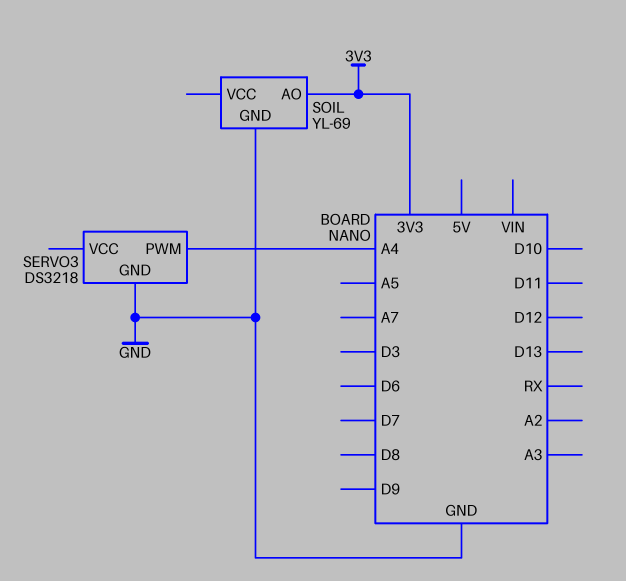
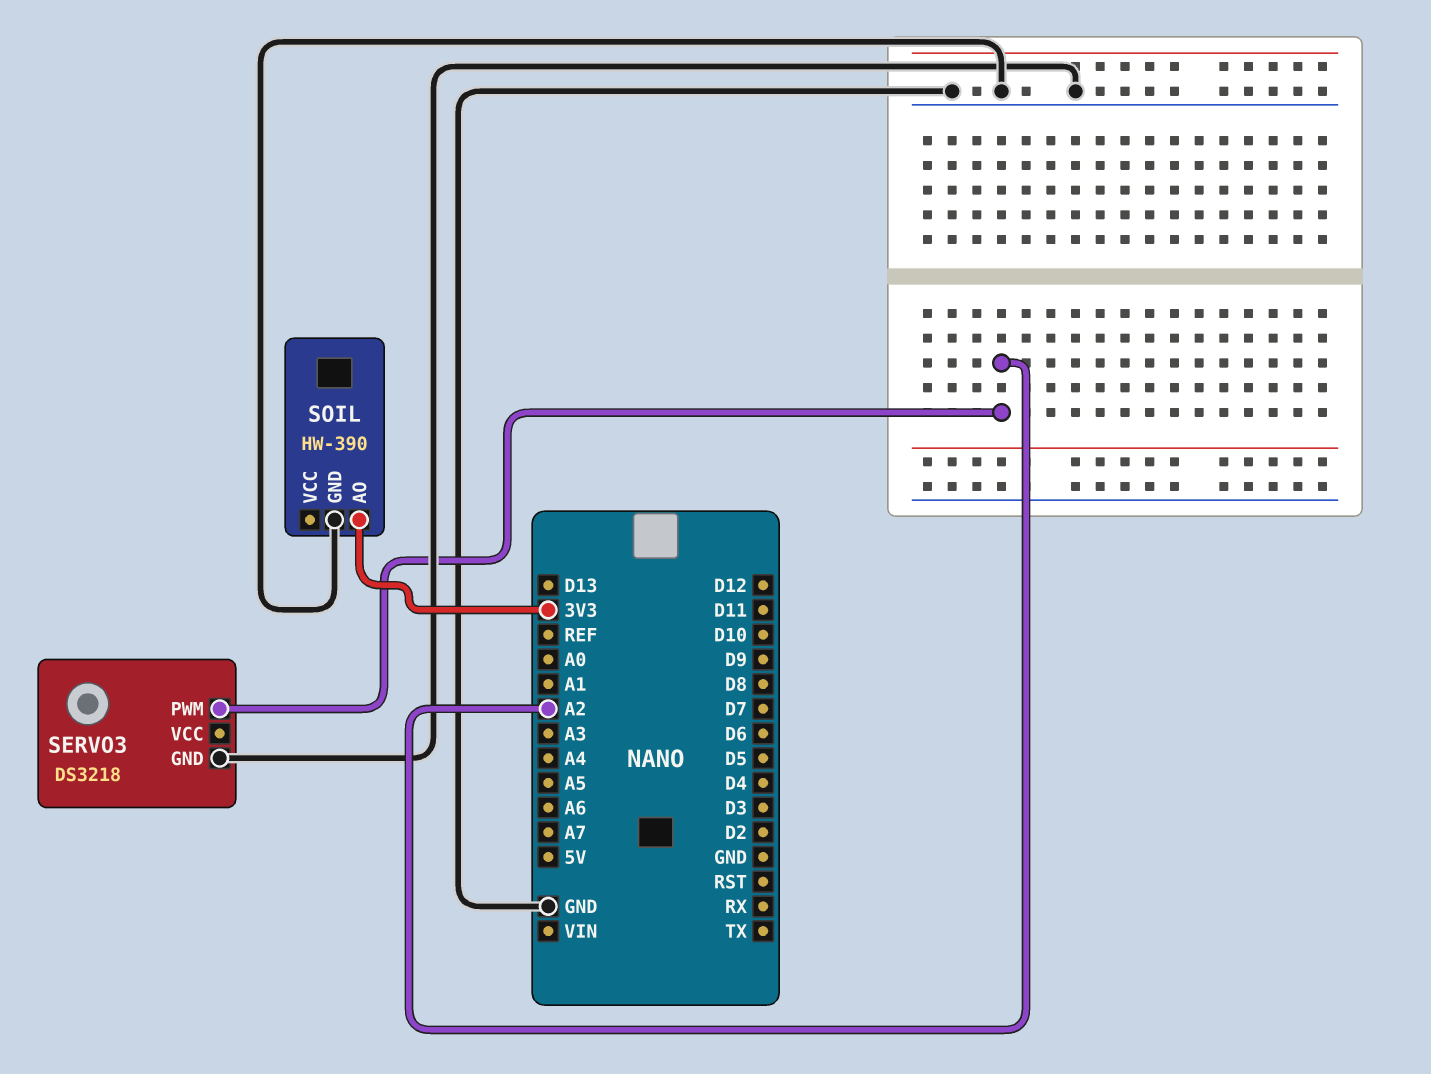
SERVO3 pin PWM: A4 -> A2
SOIL: YL-69 -> HW-390

